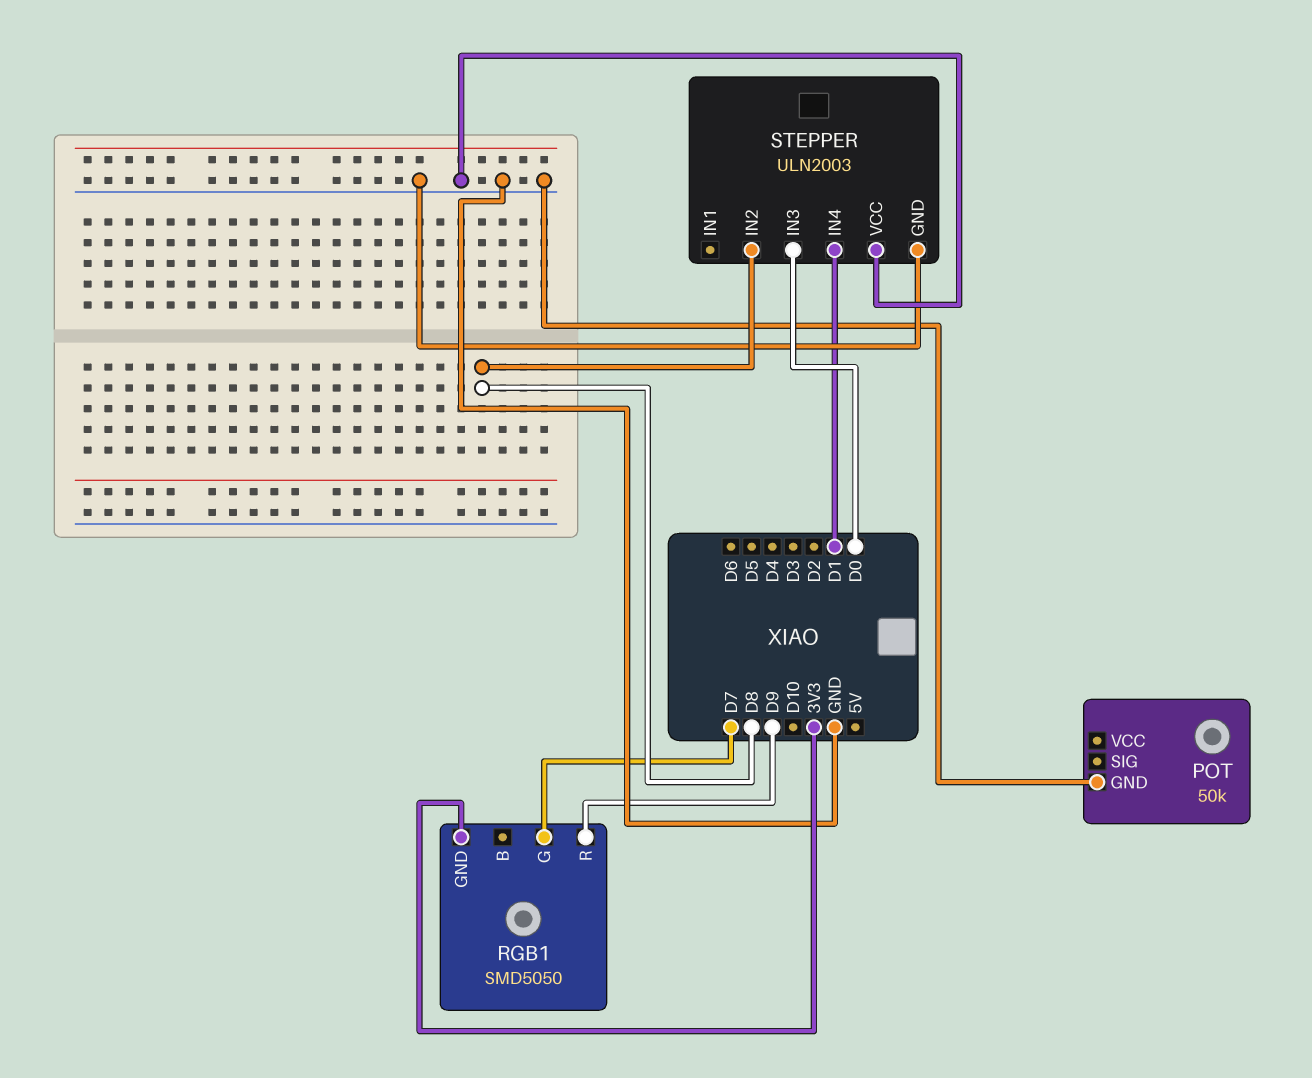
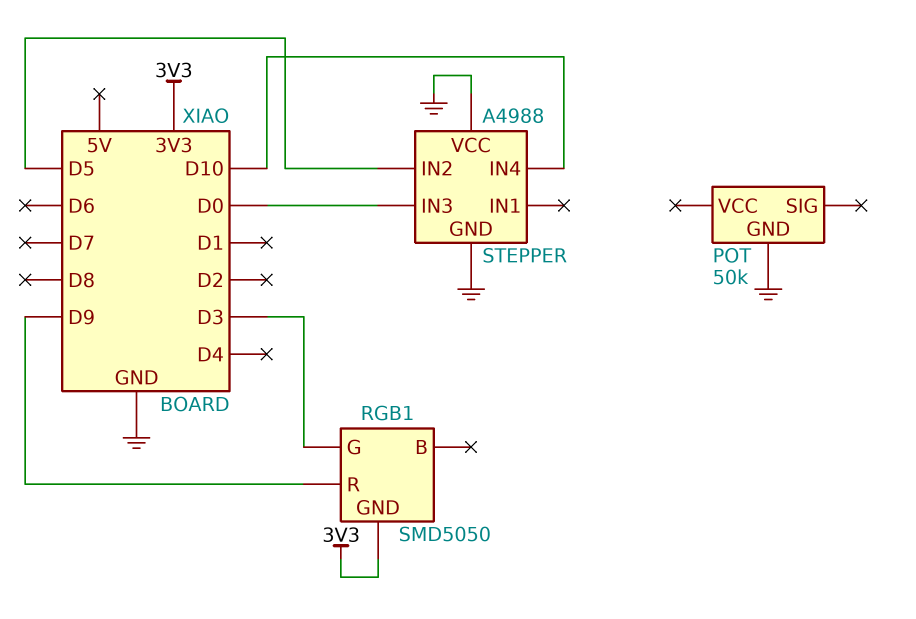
RGB1 pin G: D7 -> D3
STEPPER: ULN2003 -> A4988
STEPPER pin IN2: D8 -> D5
STEPPER pin IN4: D1 -> D10

